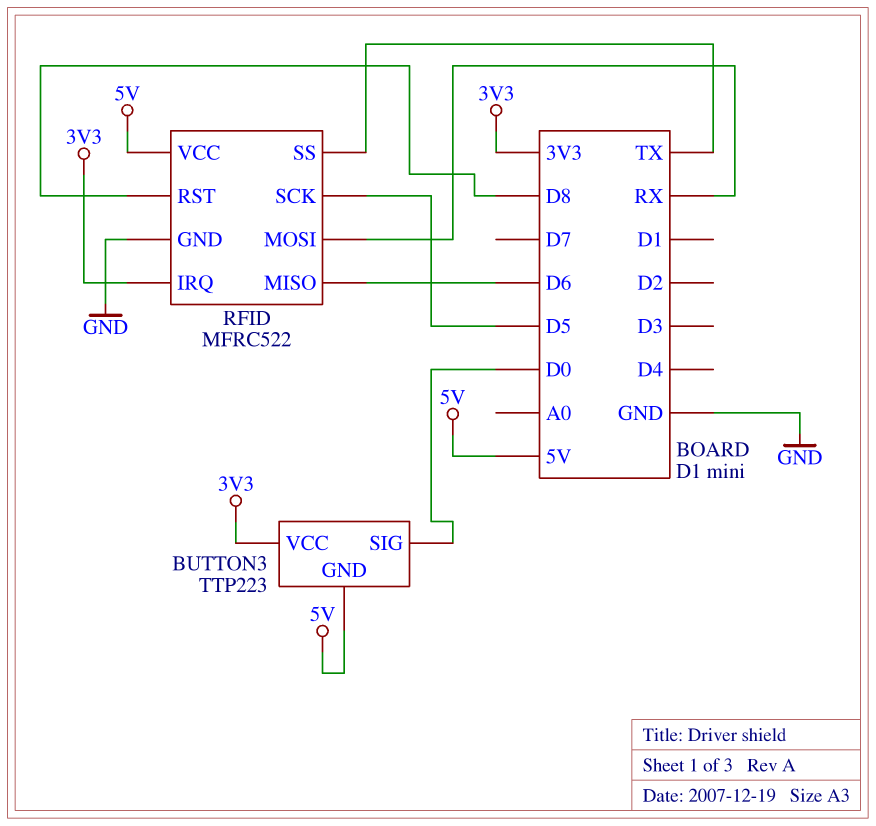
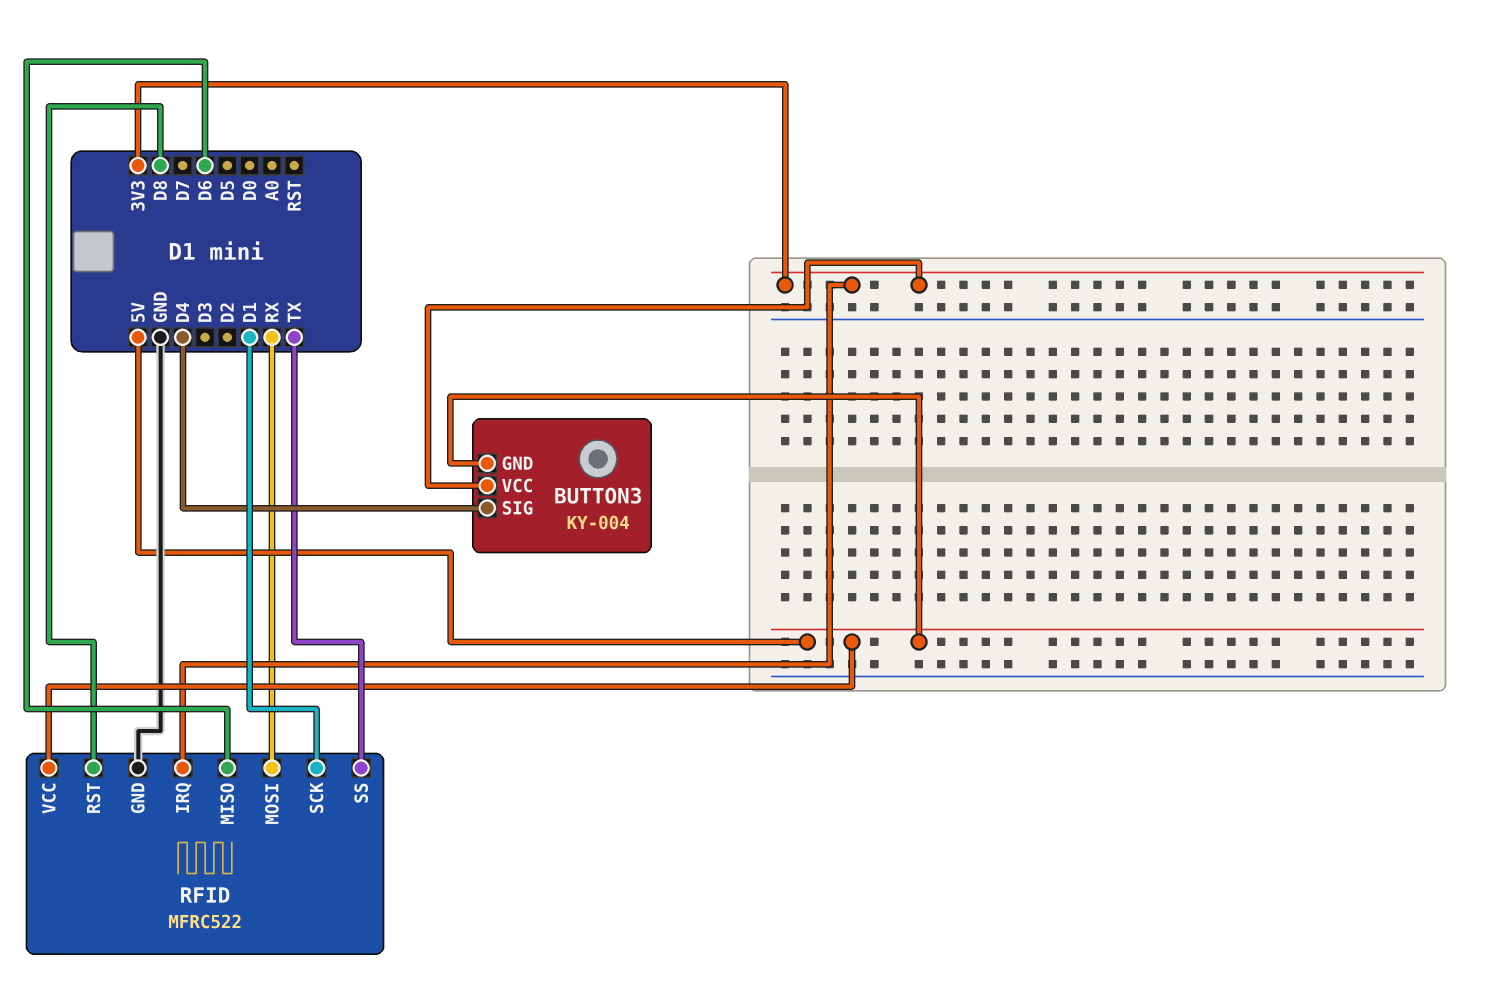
BUTTON3: TTP223 -> KY-004
BUTTON3 pin SIG: D0 -> D4
RFID pin SCK: D5 -> D1

